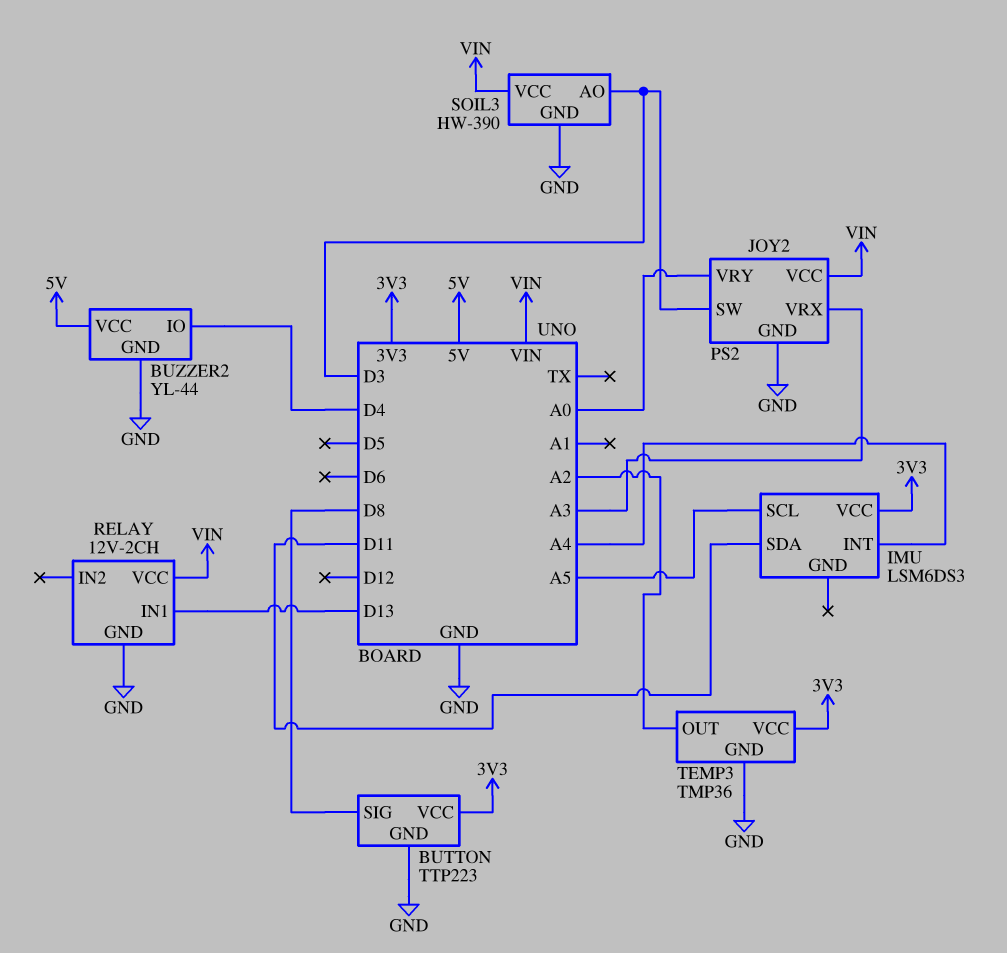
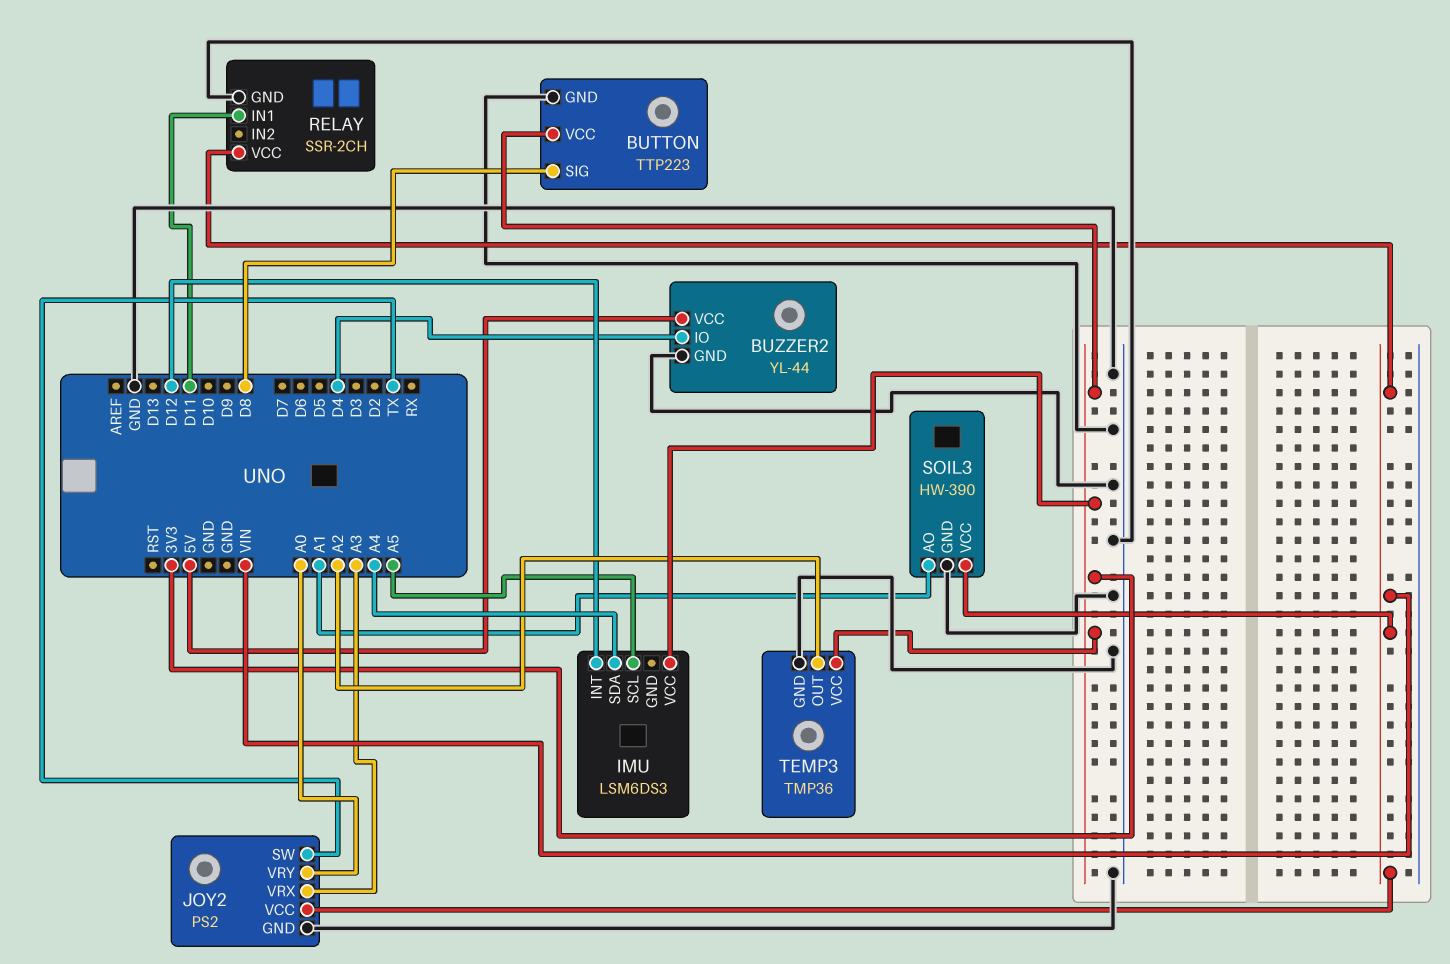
IMU pin INT: A4 -> D12
IMU pin SDA: D11 -> A4
JOY2 pin SW: D3 -> TX
RELAY: 12V-2CH -> SSR-2CH
RELAY pin IN1: D13 -> D11
SOIL3 pin AO: D3 -> A1

